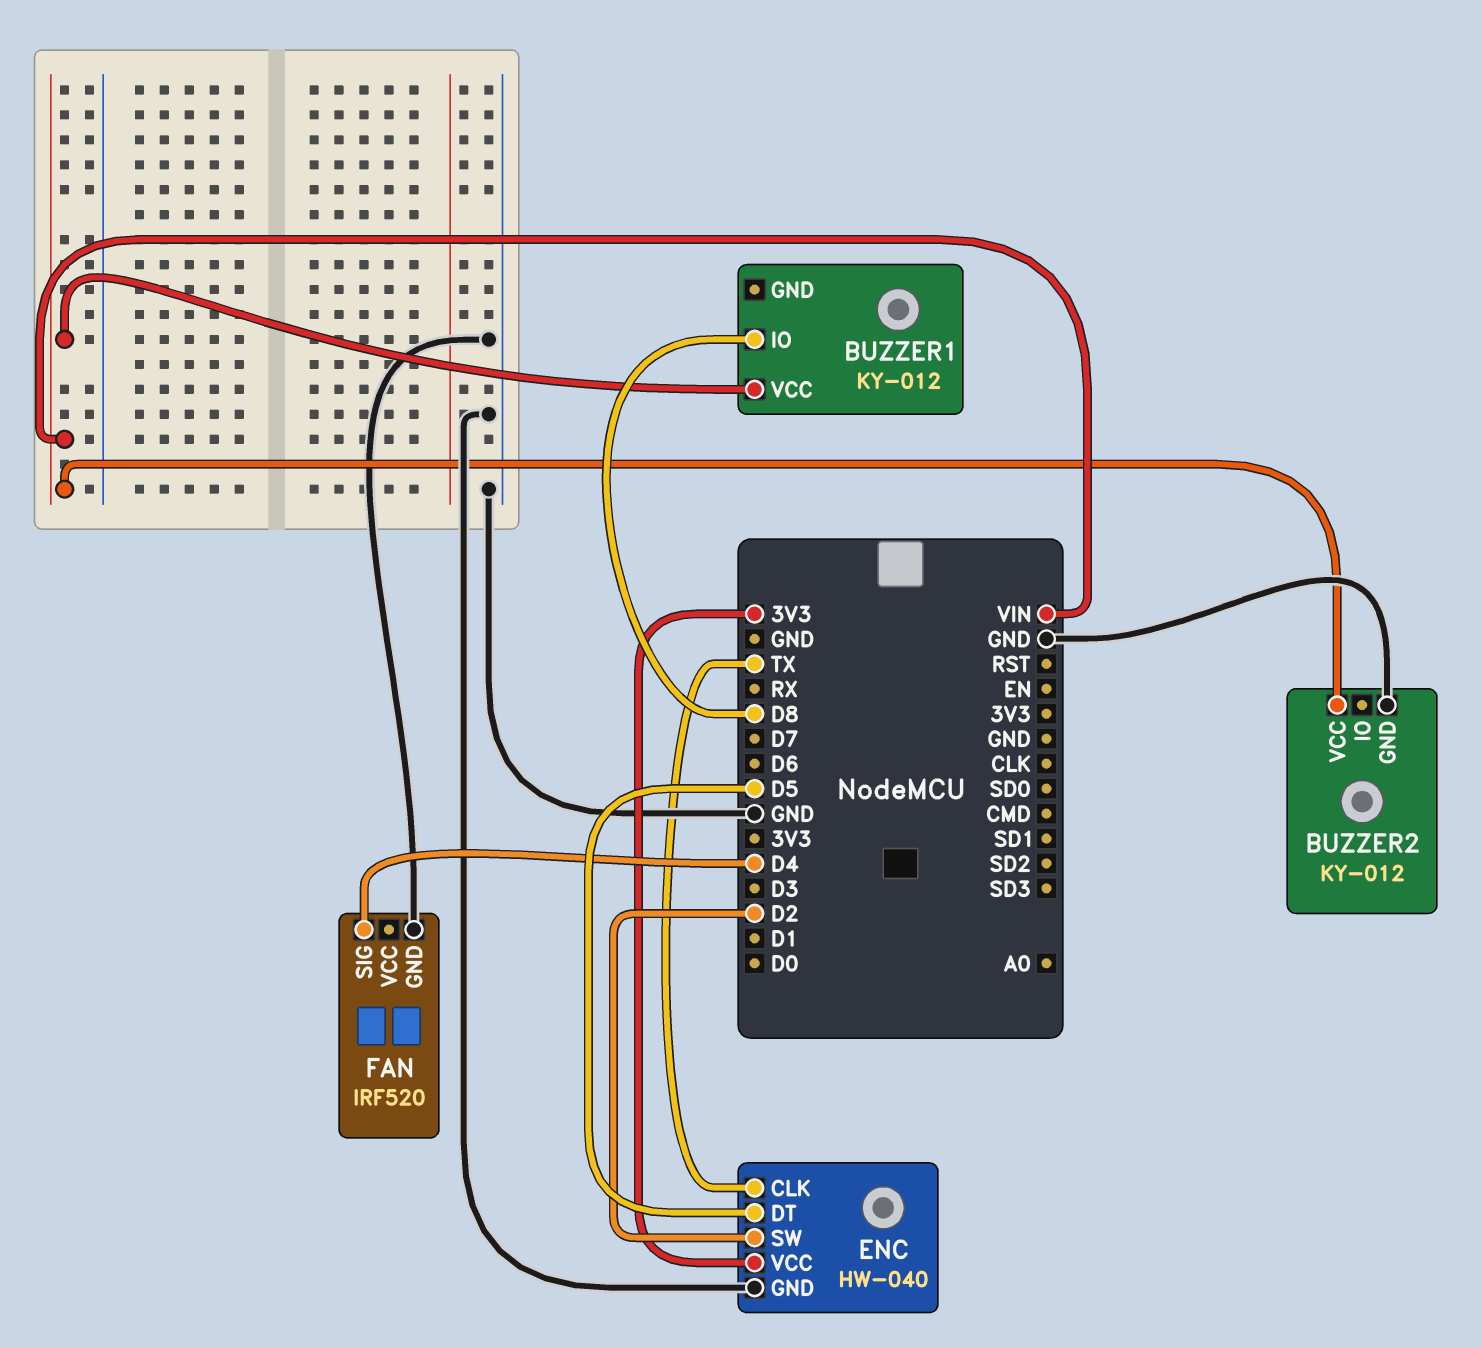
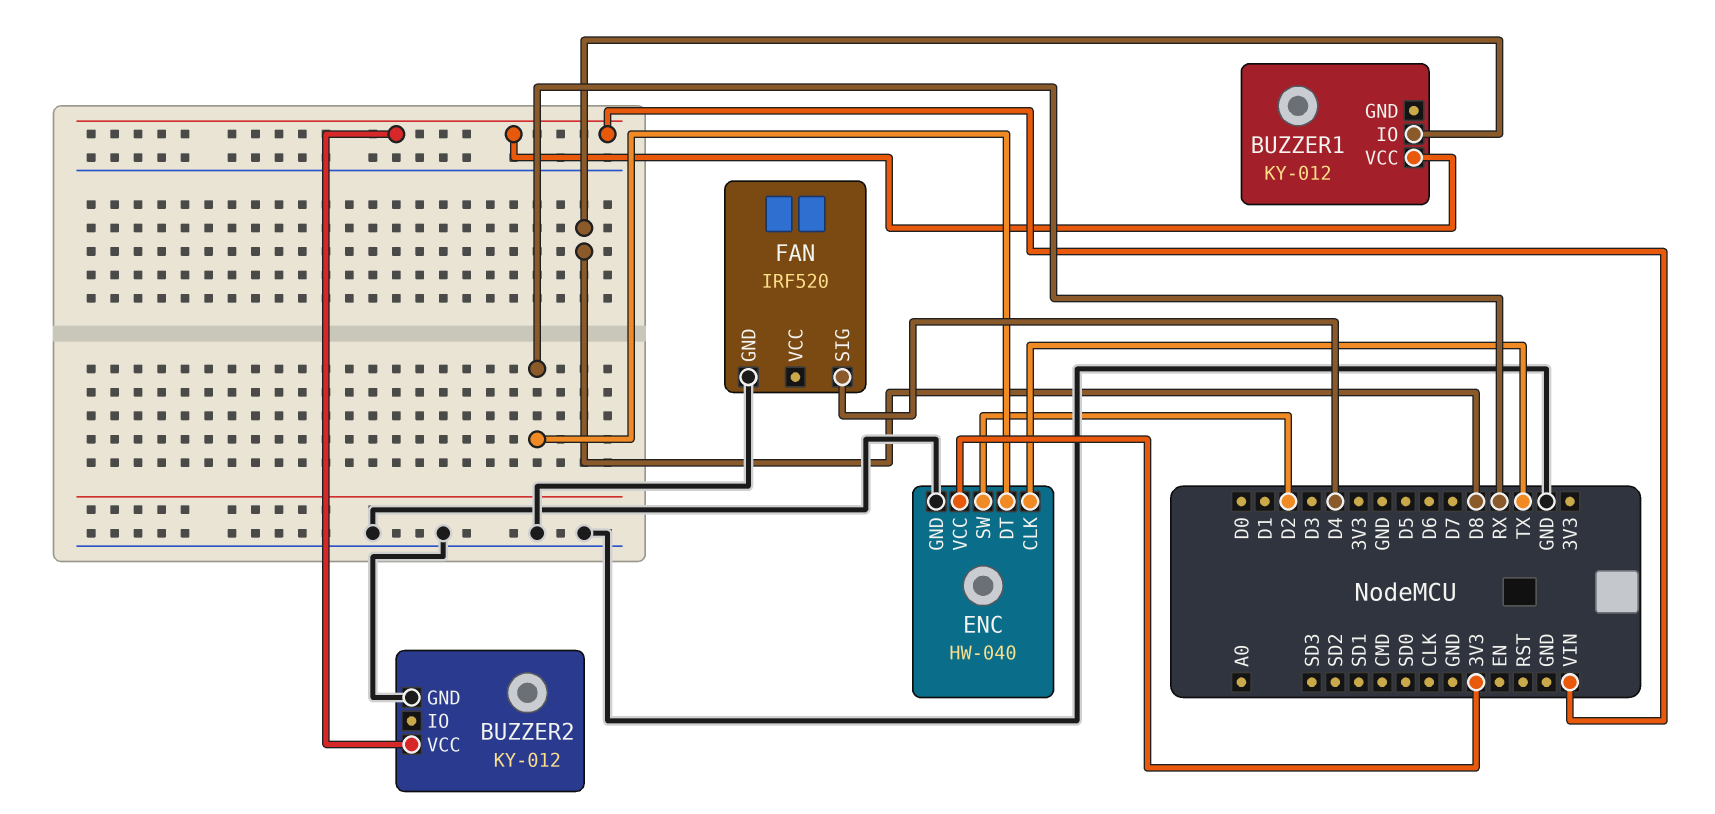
ENC pin DT: D5 -> RX

